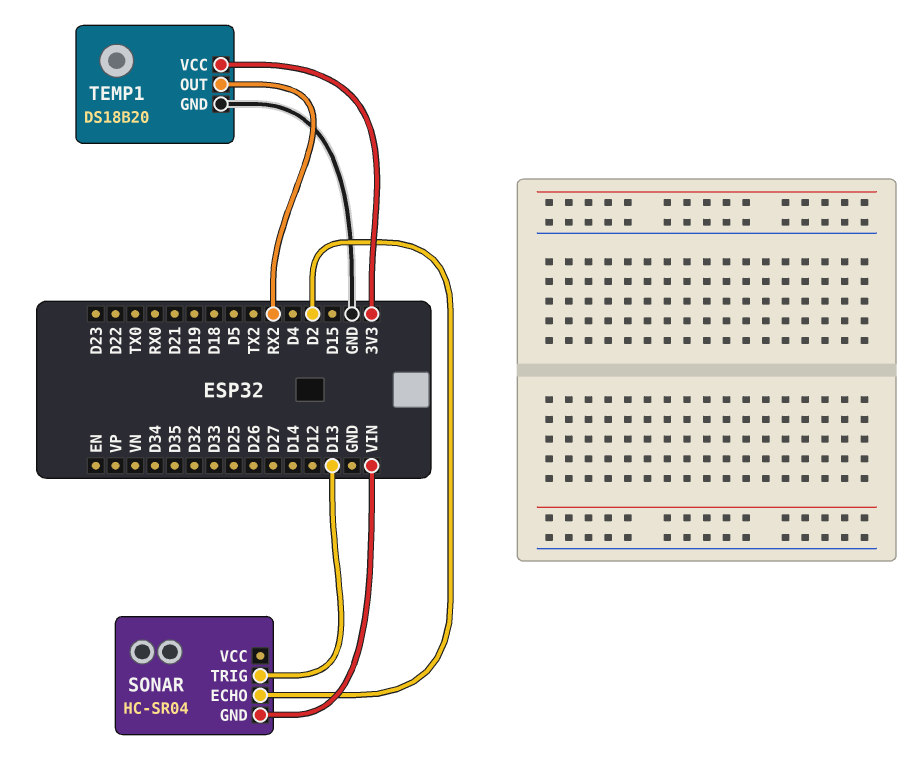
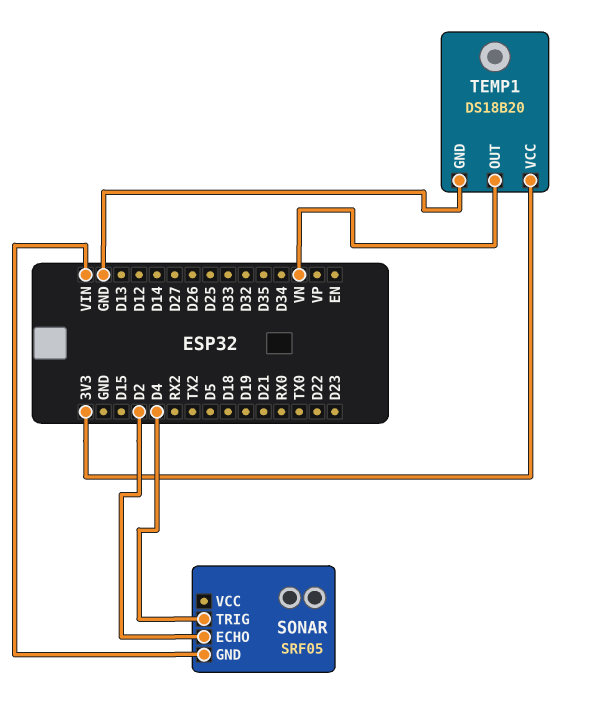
SONAR: HC-SR04 -> SRF05
SONAR pin TRIG: D13 -> D4
TEMP1 pin OUT: RX2 -> VN

